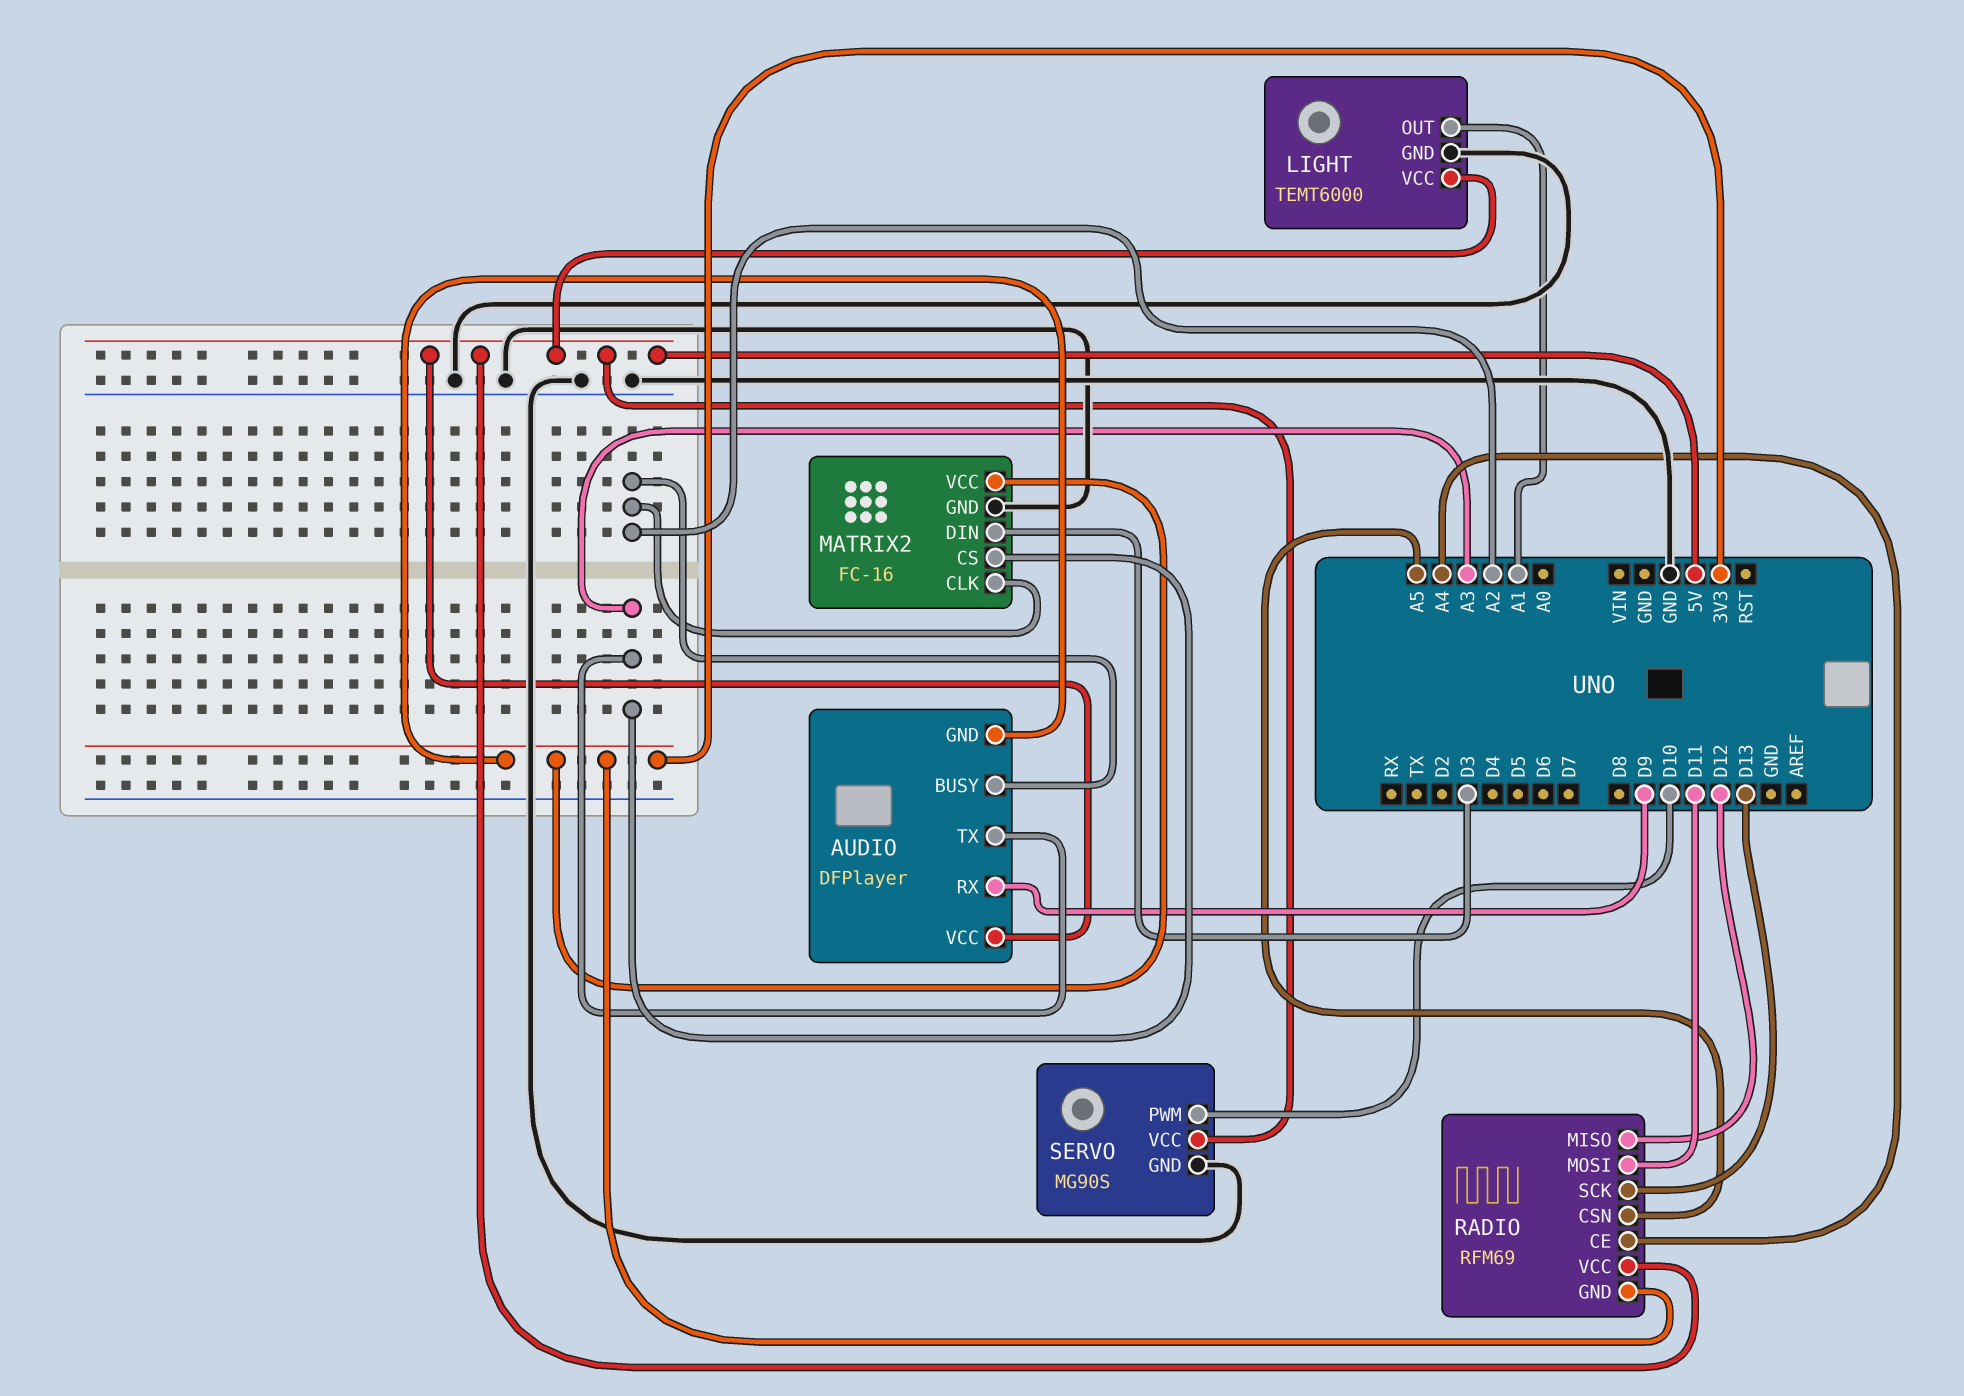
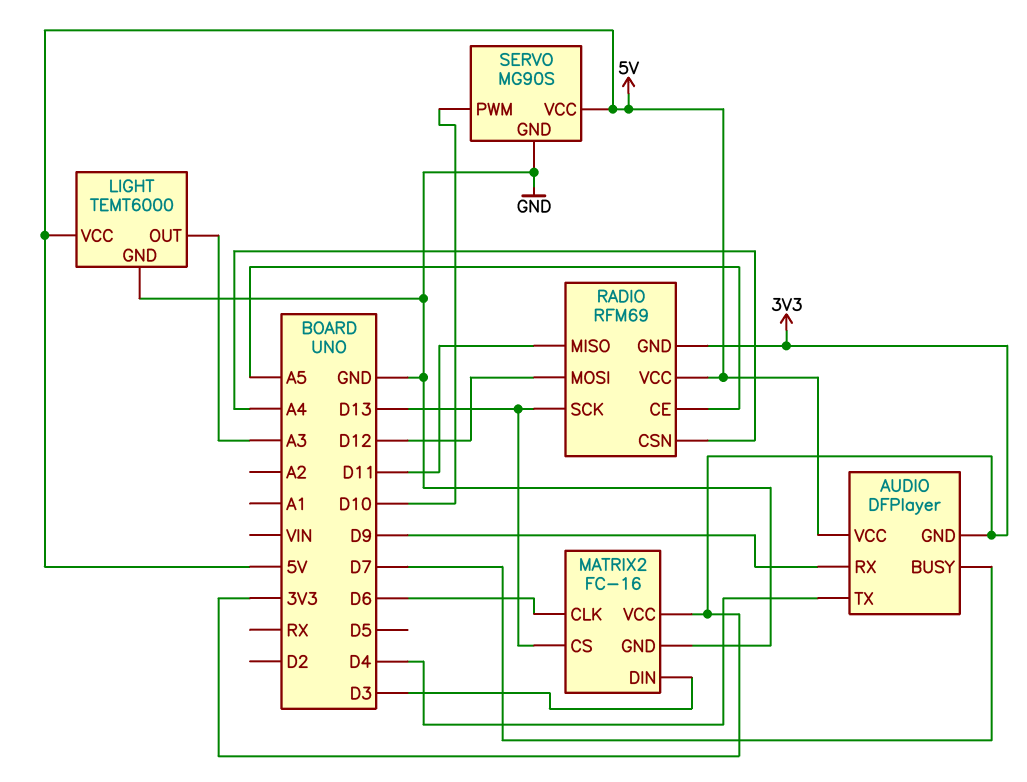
AUDIO pin BUSY: A2 -> D7
AUDIO pin TX: A3 -> D4
LIGHT pin OUT: A1 -> A3
MATRIX2 pin CLK: A2 -> D6
MATRIX2 pin CS: A3 -> D13
RADIO pin CE: A4 -> A5
RADIO pin CSN: A5 -> A4
RADIO pin MISO: D12 -> D11
RADIO pin MOSI: D11 -> D12

